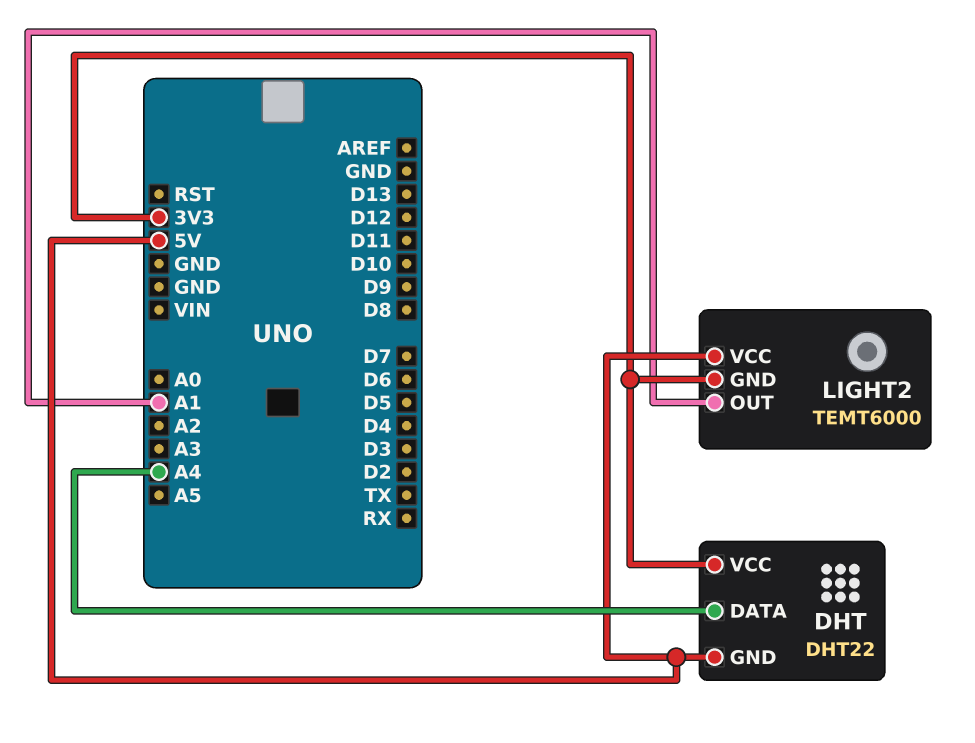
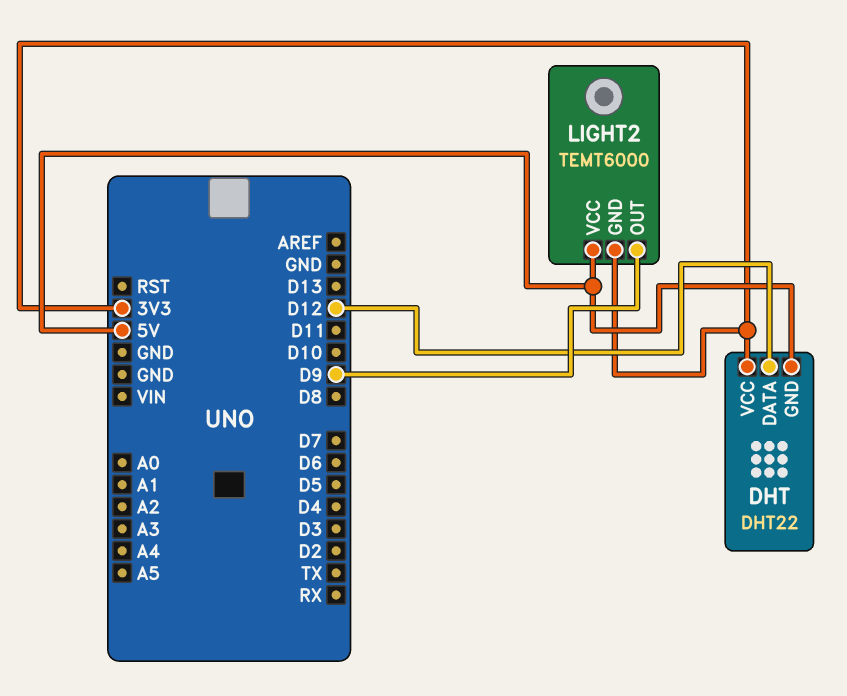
DHT pin DATA: A4 -> D12
LIGHT2 pin OUT: A1 -> D9

